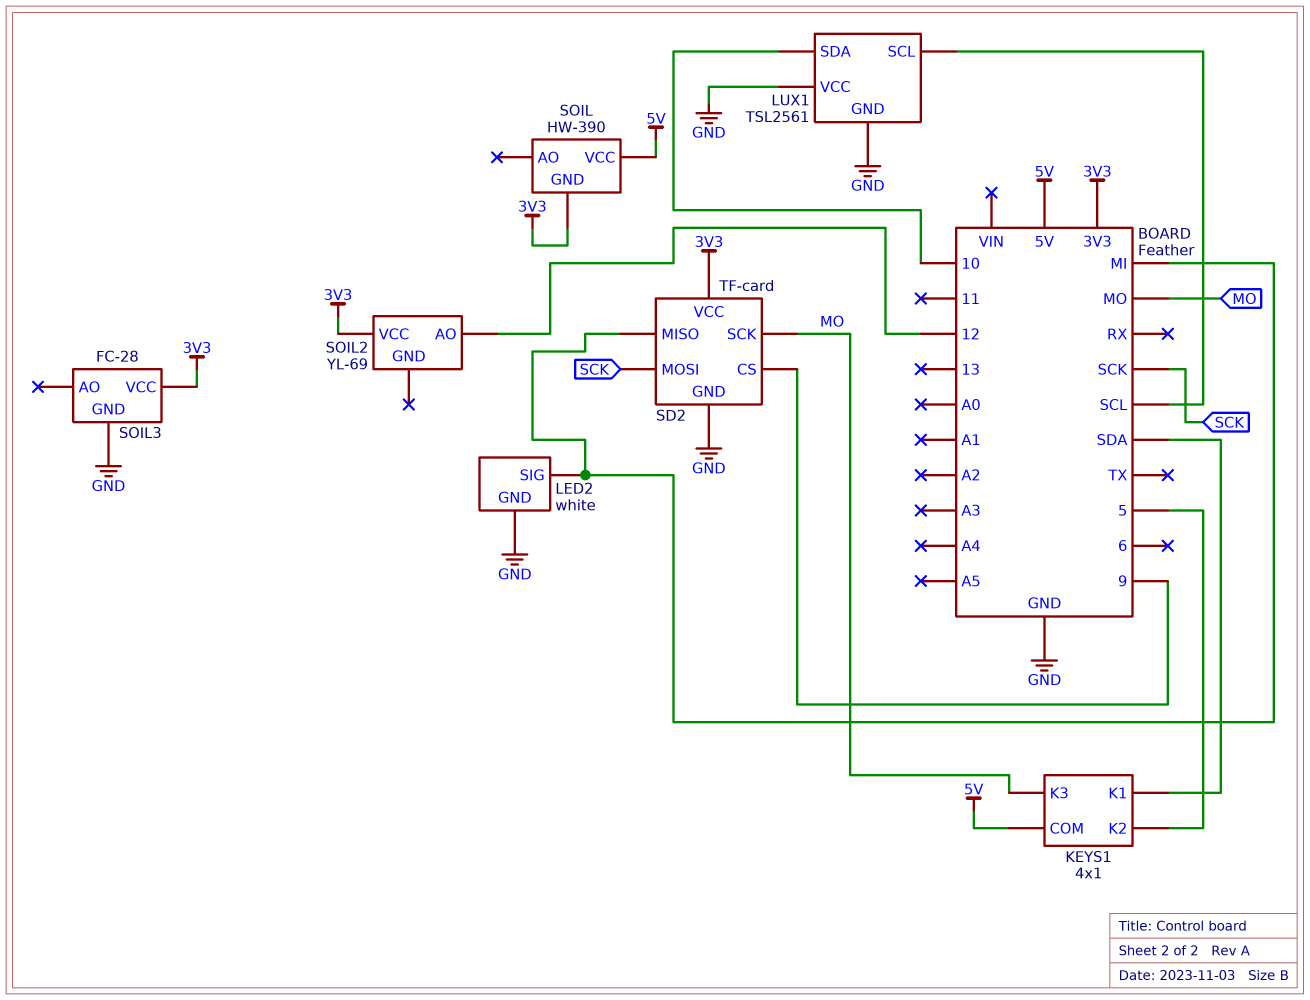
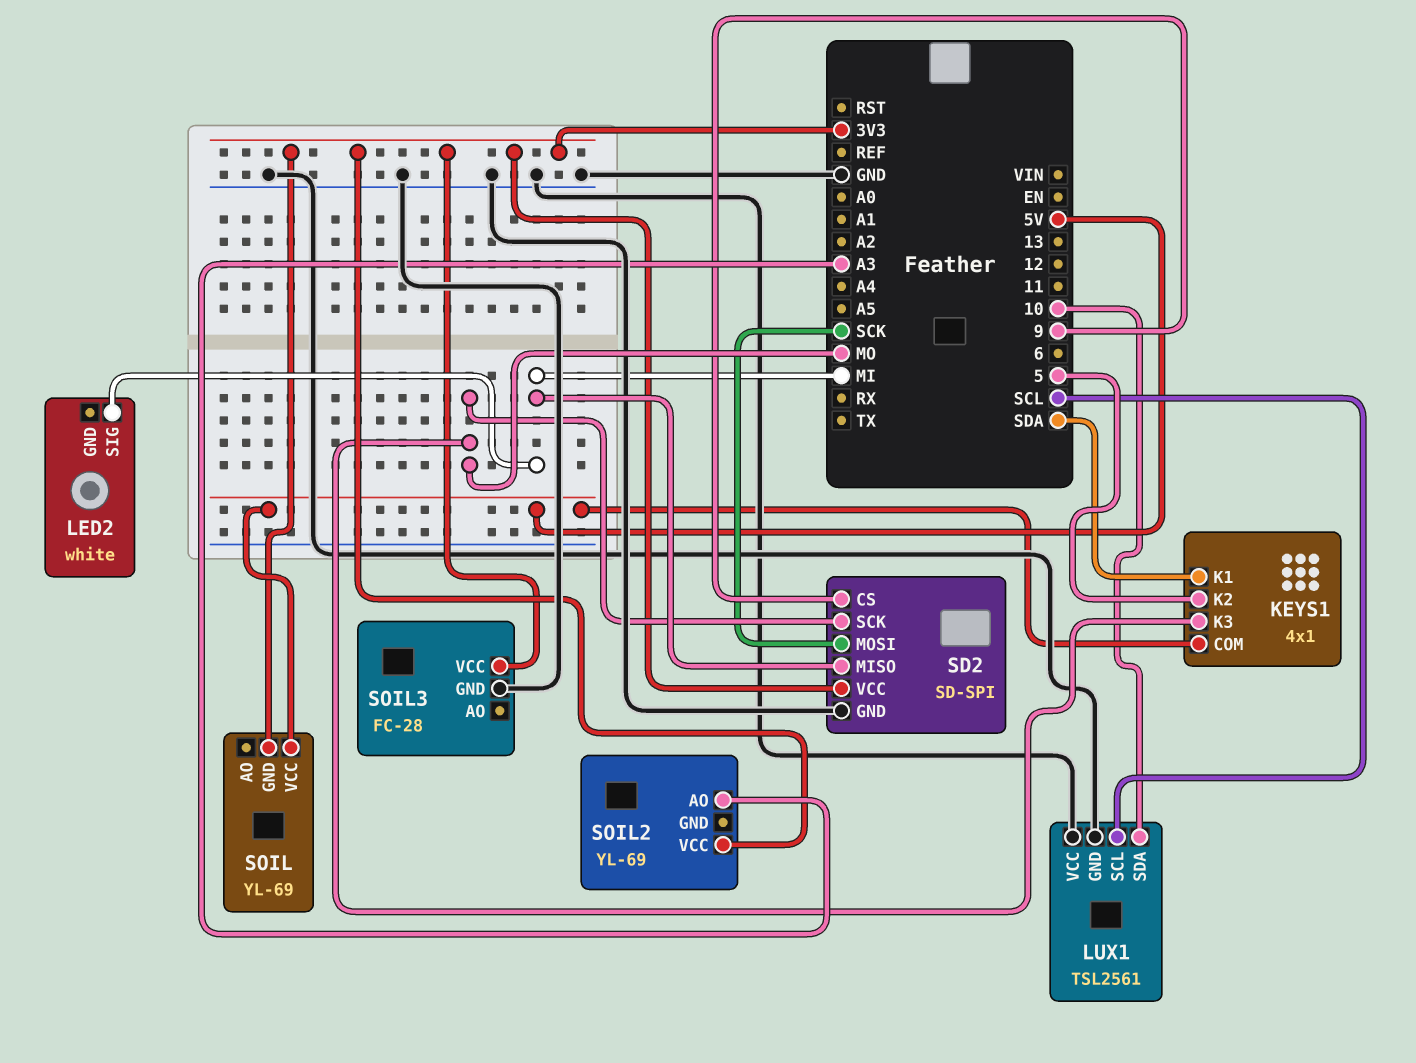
LED2 pin GND: GND -> none
SD2: TF-card -> SD-SPI
SOIL: HW-390 -> YL-69
SOIL2 pin AO: 12 -> A3

